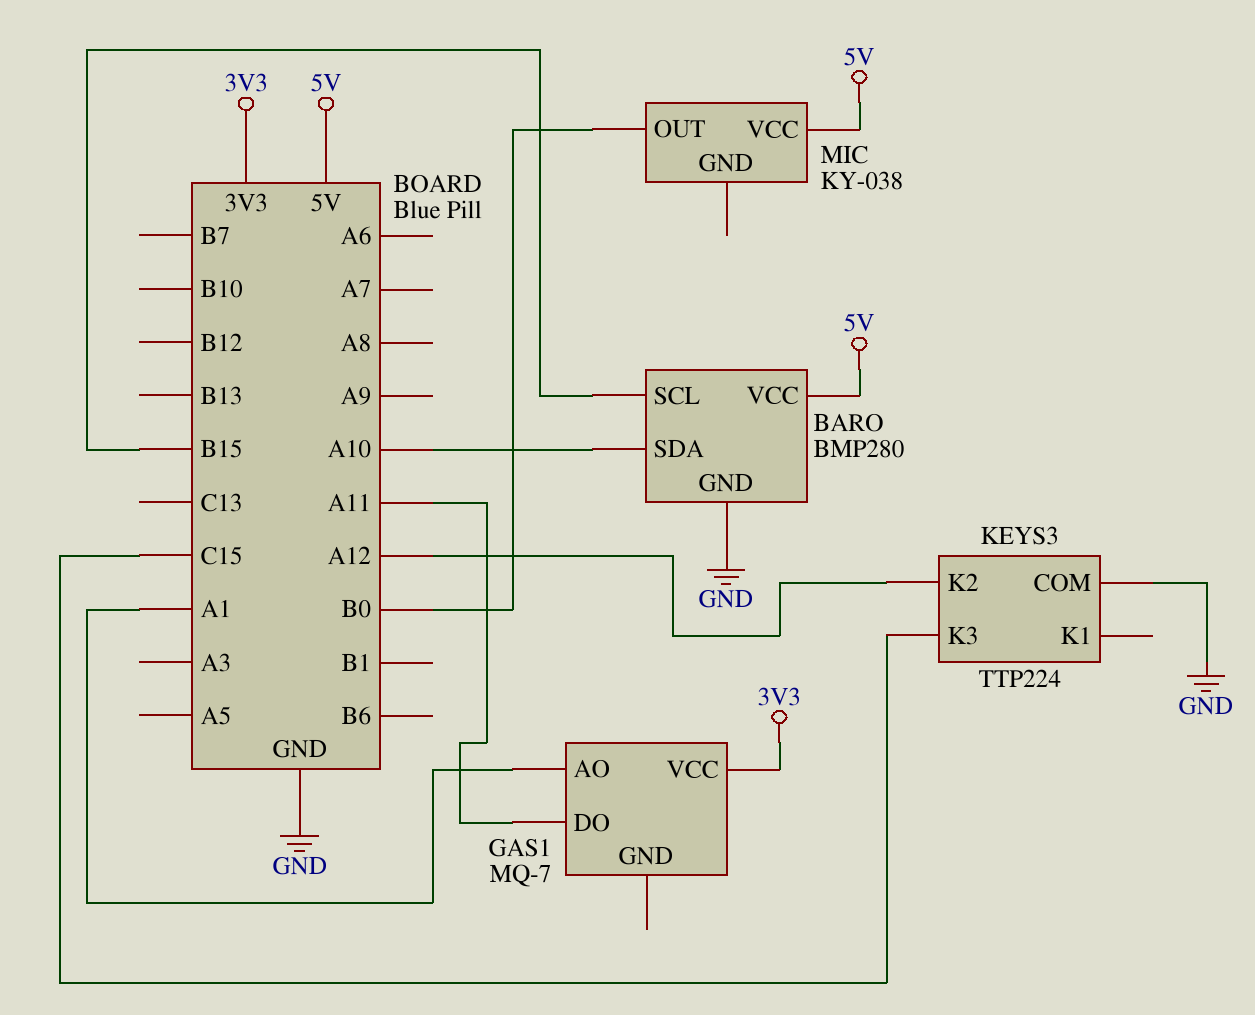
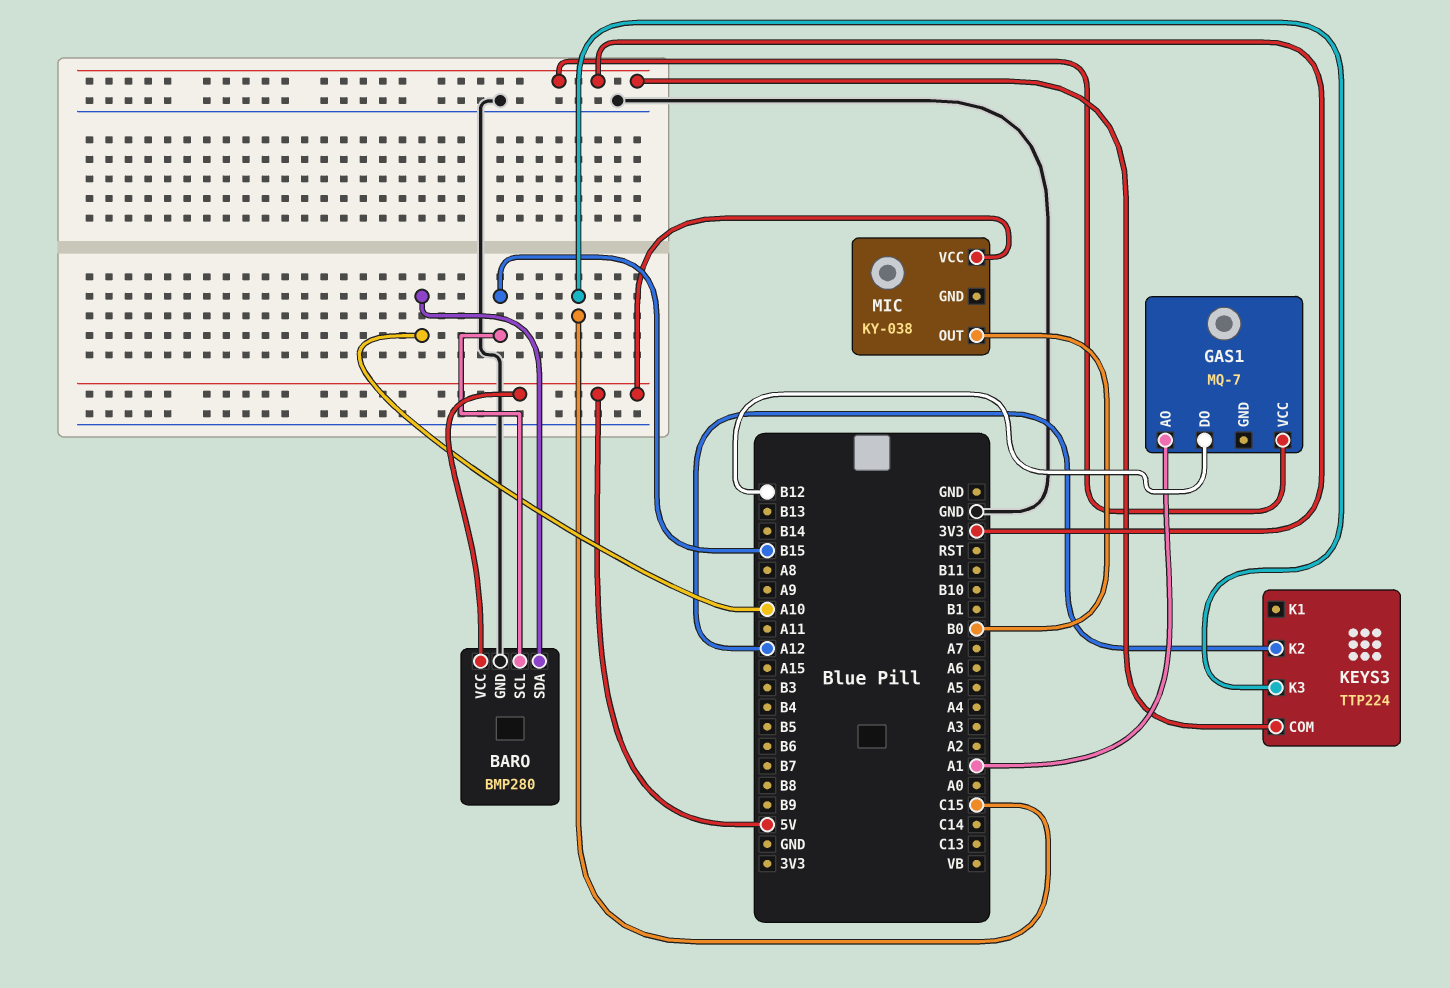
GAS1 pin DO: A11 -> B12
KEYS3 pin COM: GND -> 3V3

